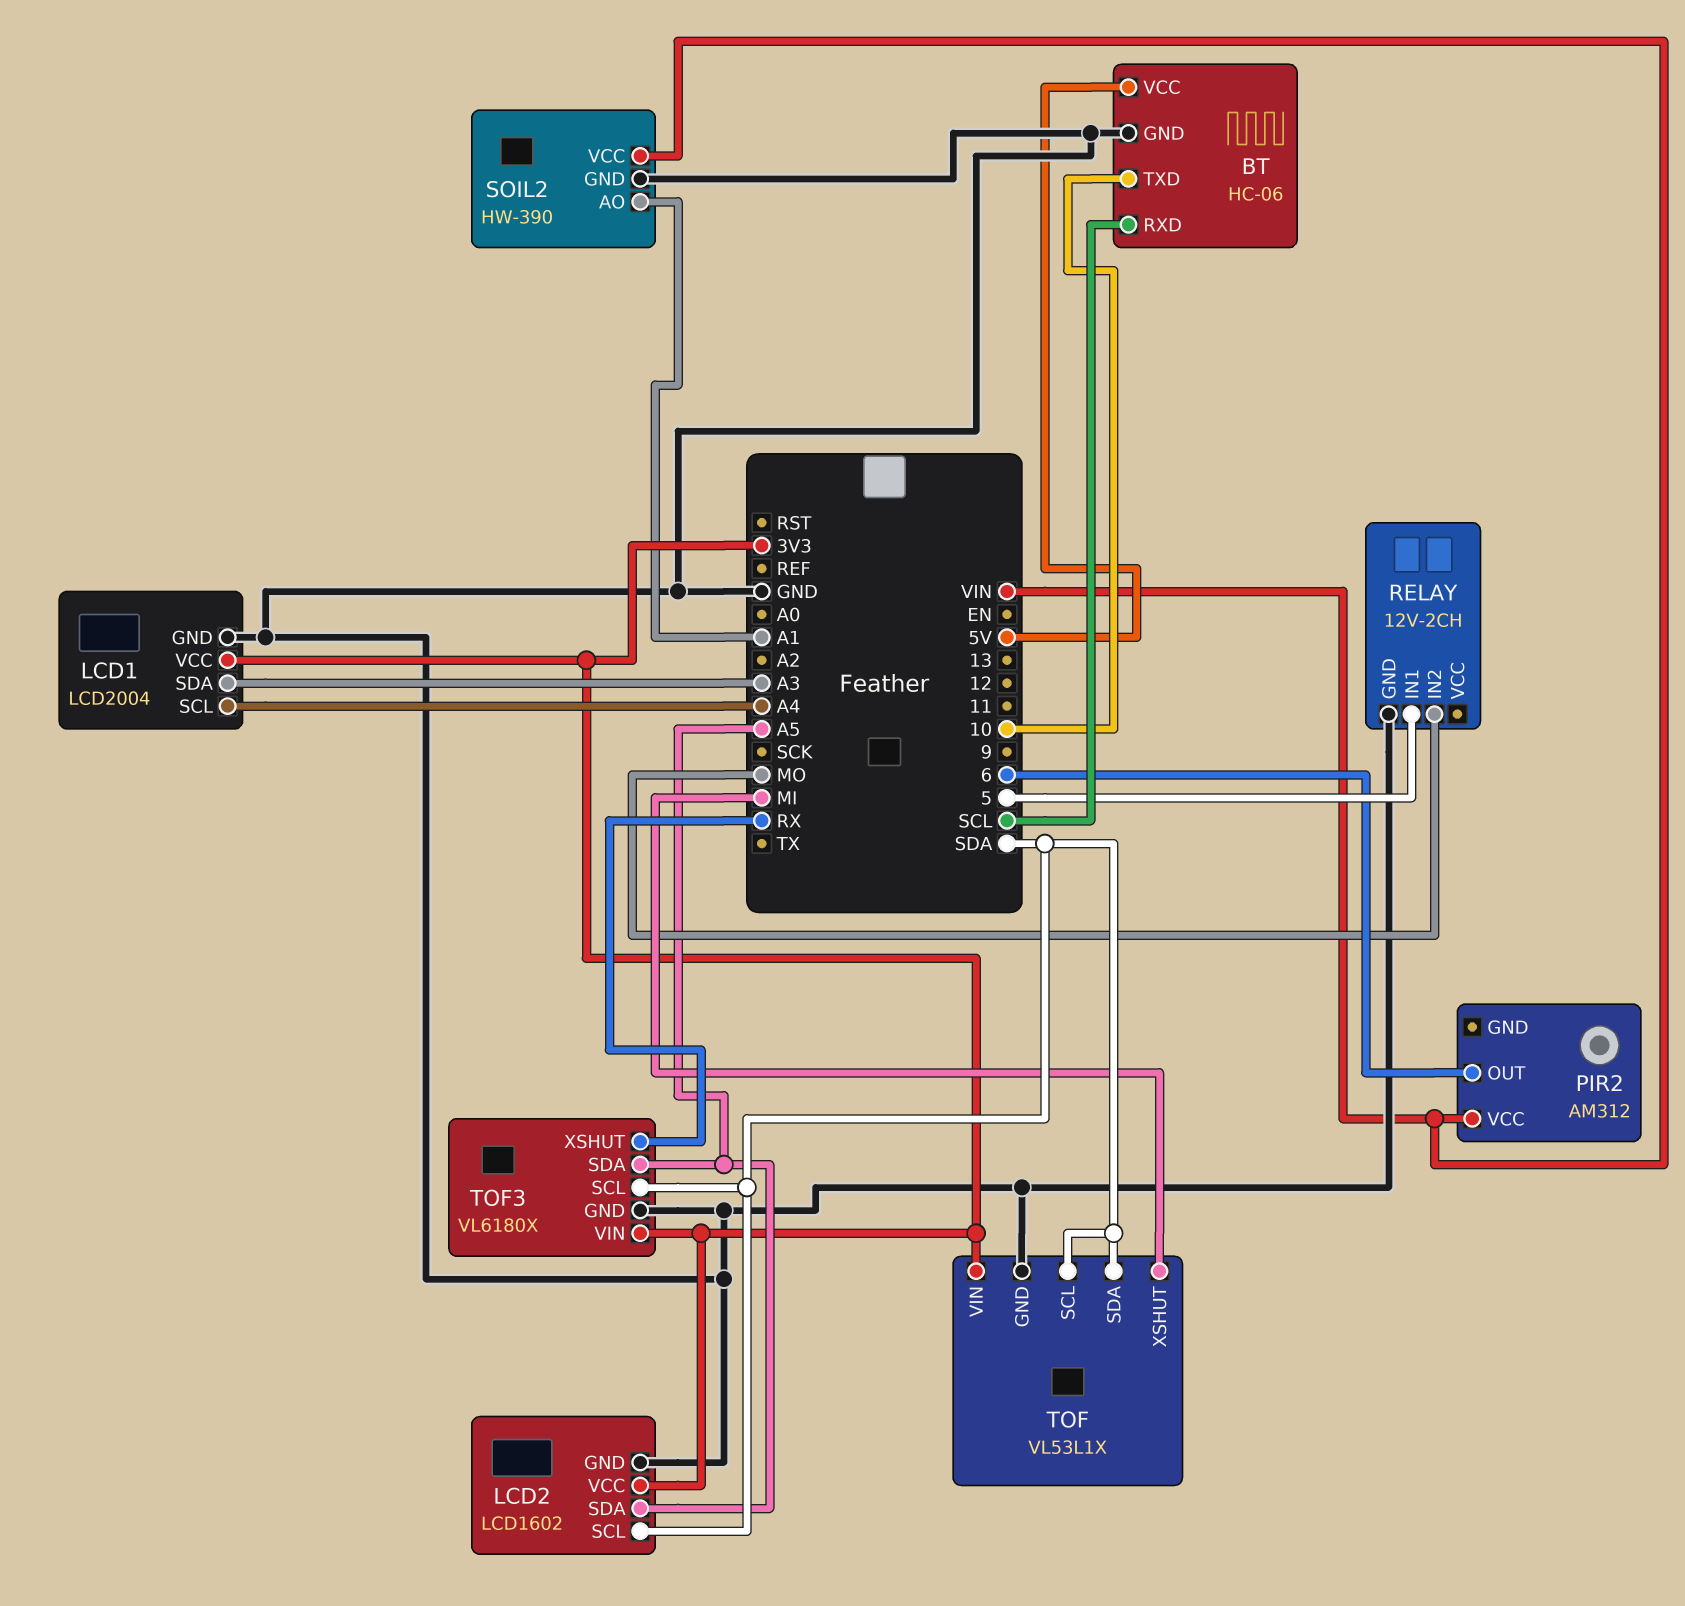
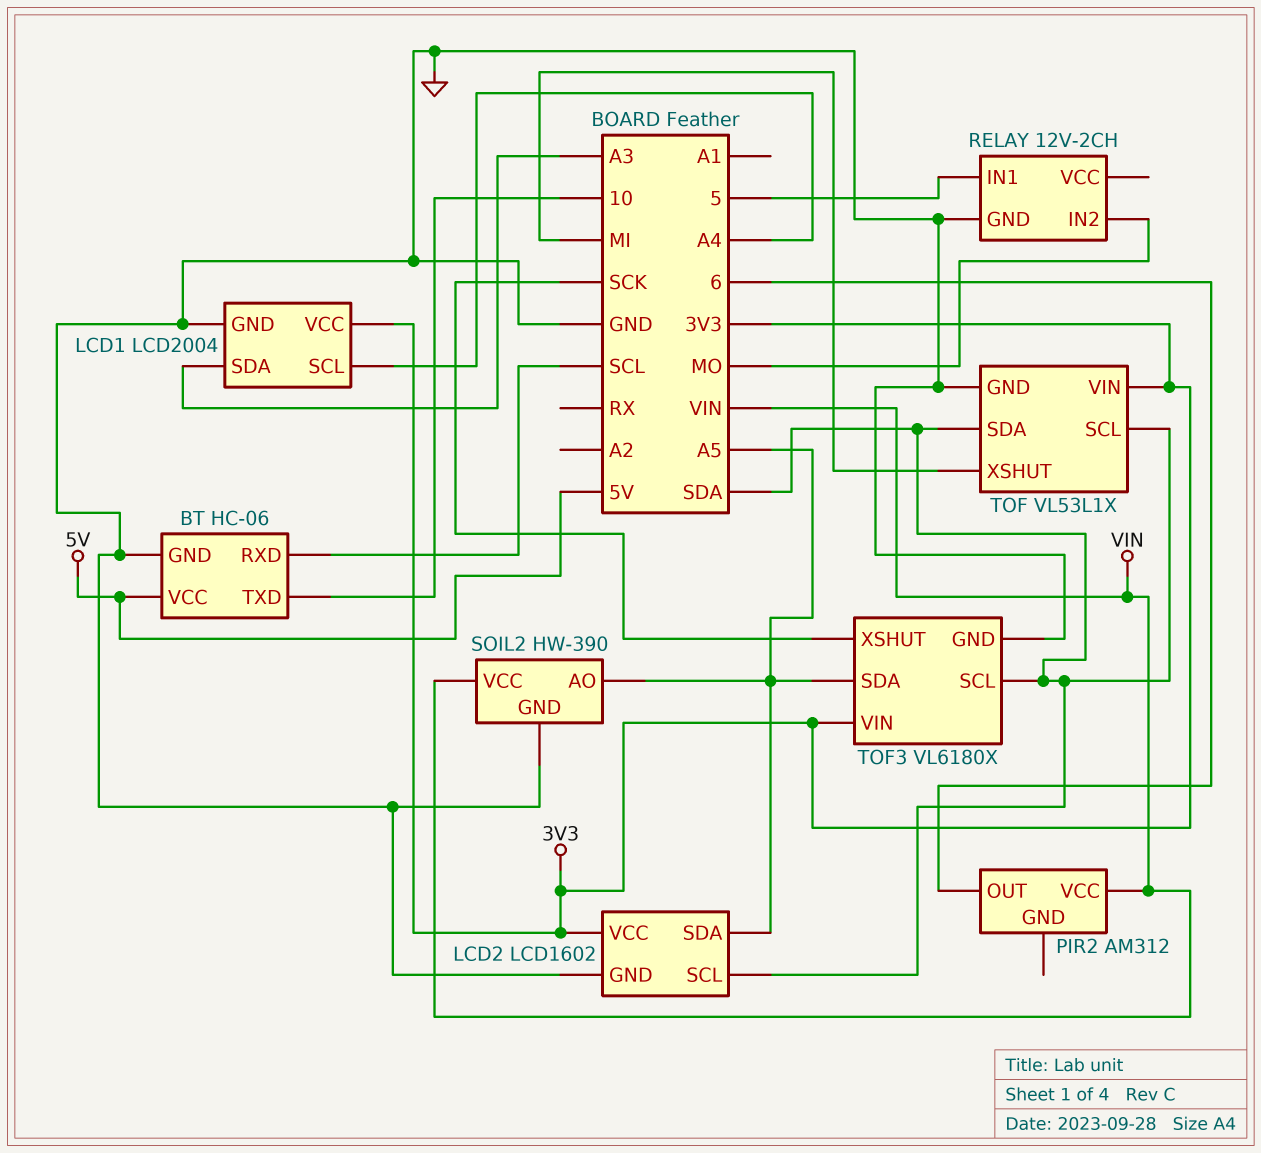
SOIL2 pin AO: A1 -> A5
TOF3 pin XSHUT: RX -> SCK

